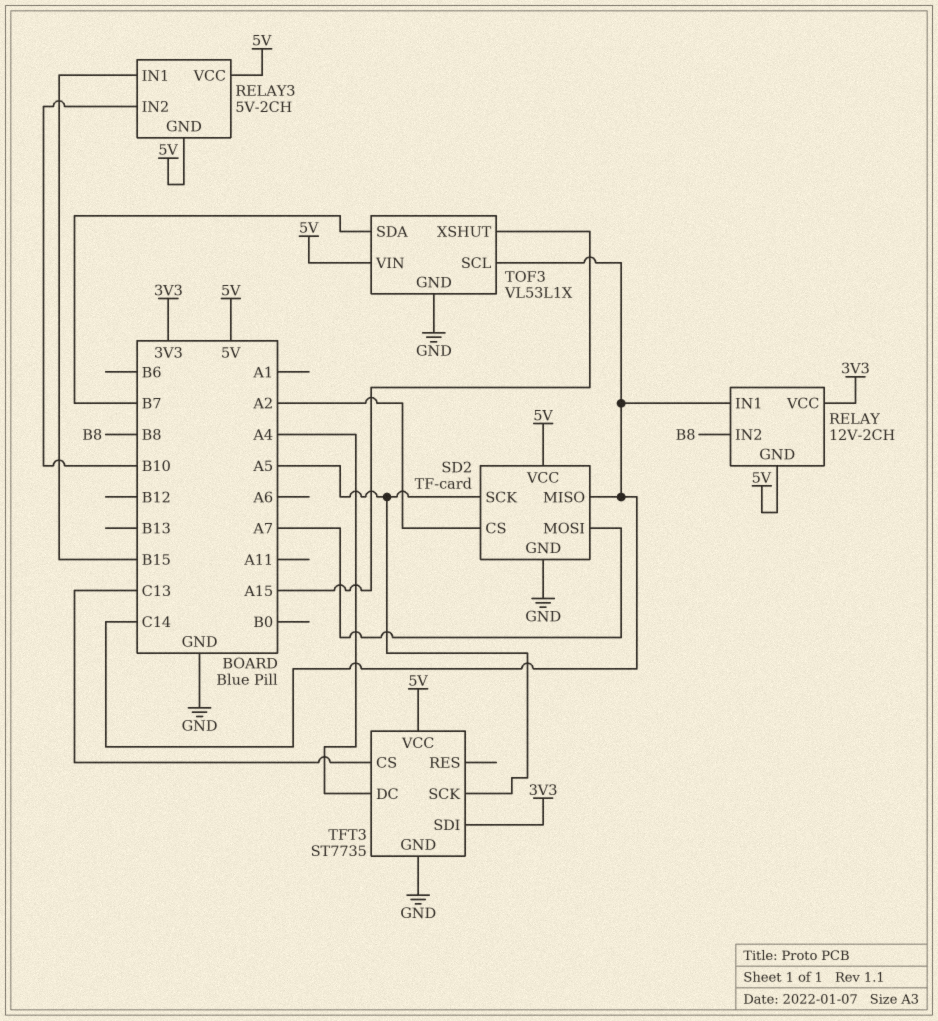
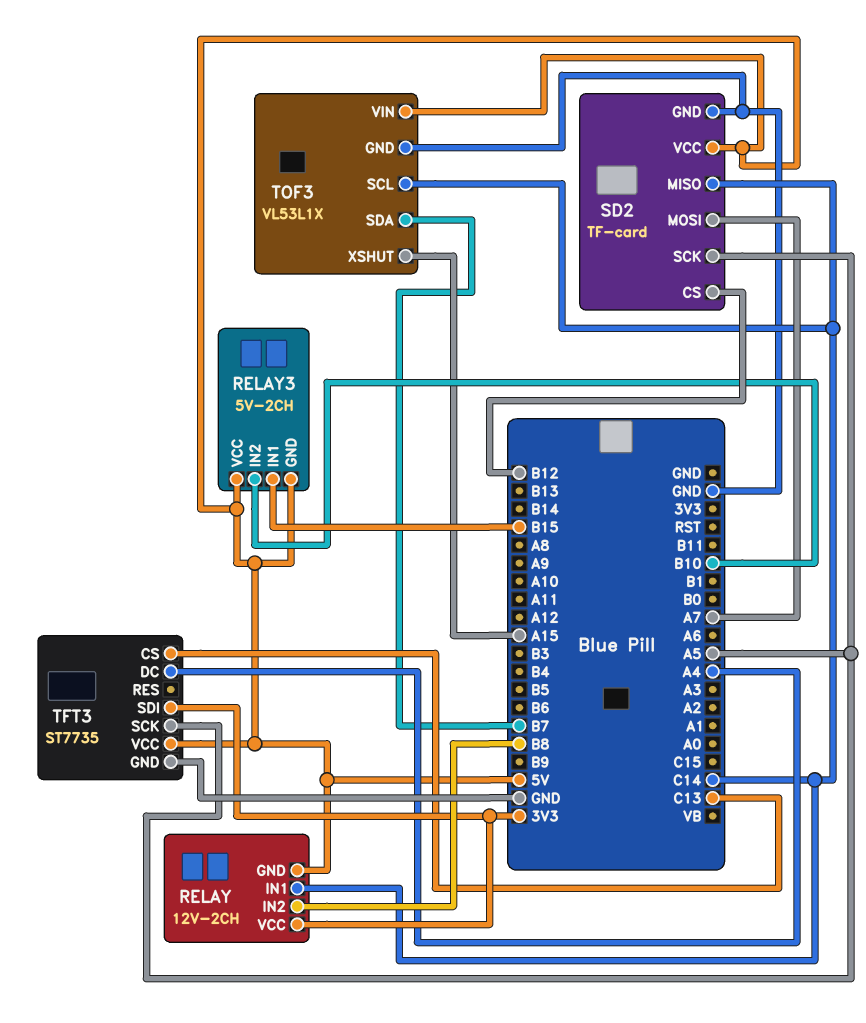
SD2 pin CS: A2 -> B12

